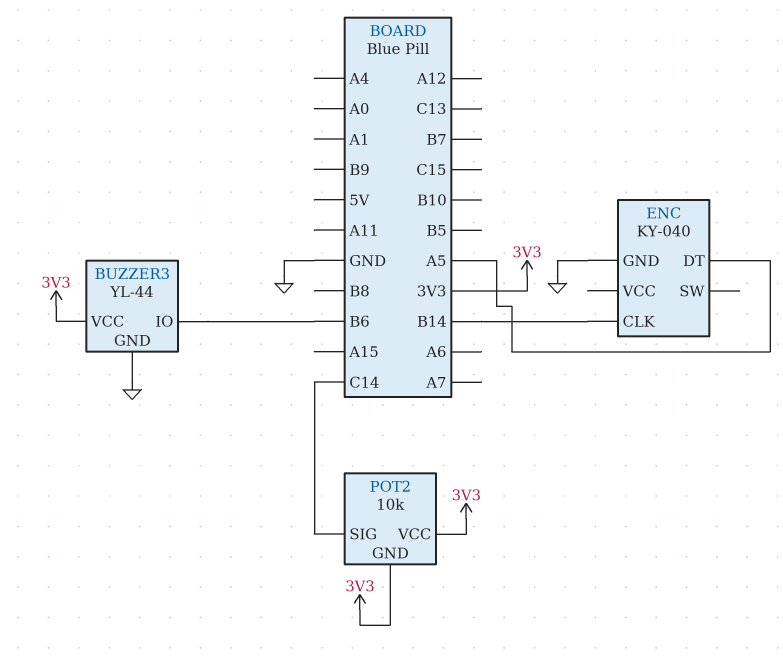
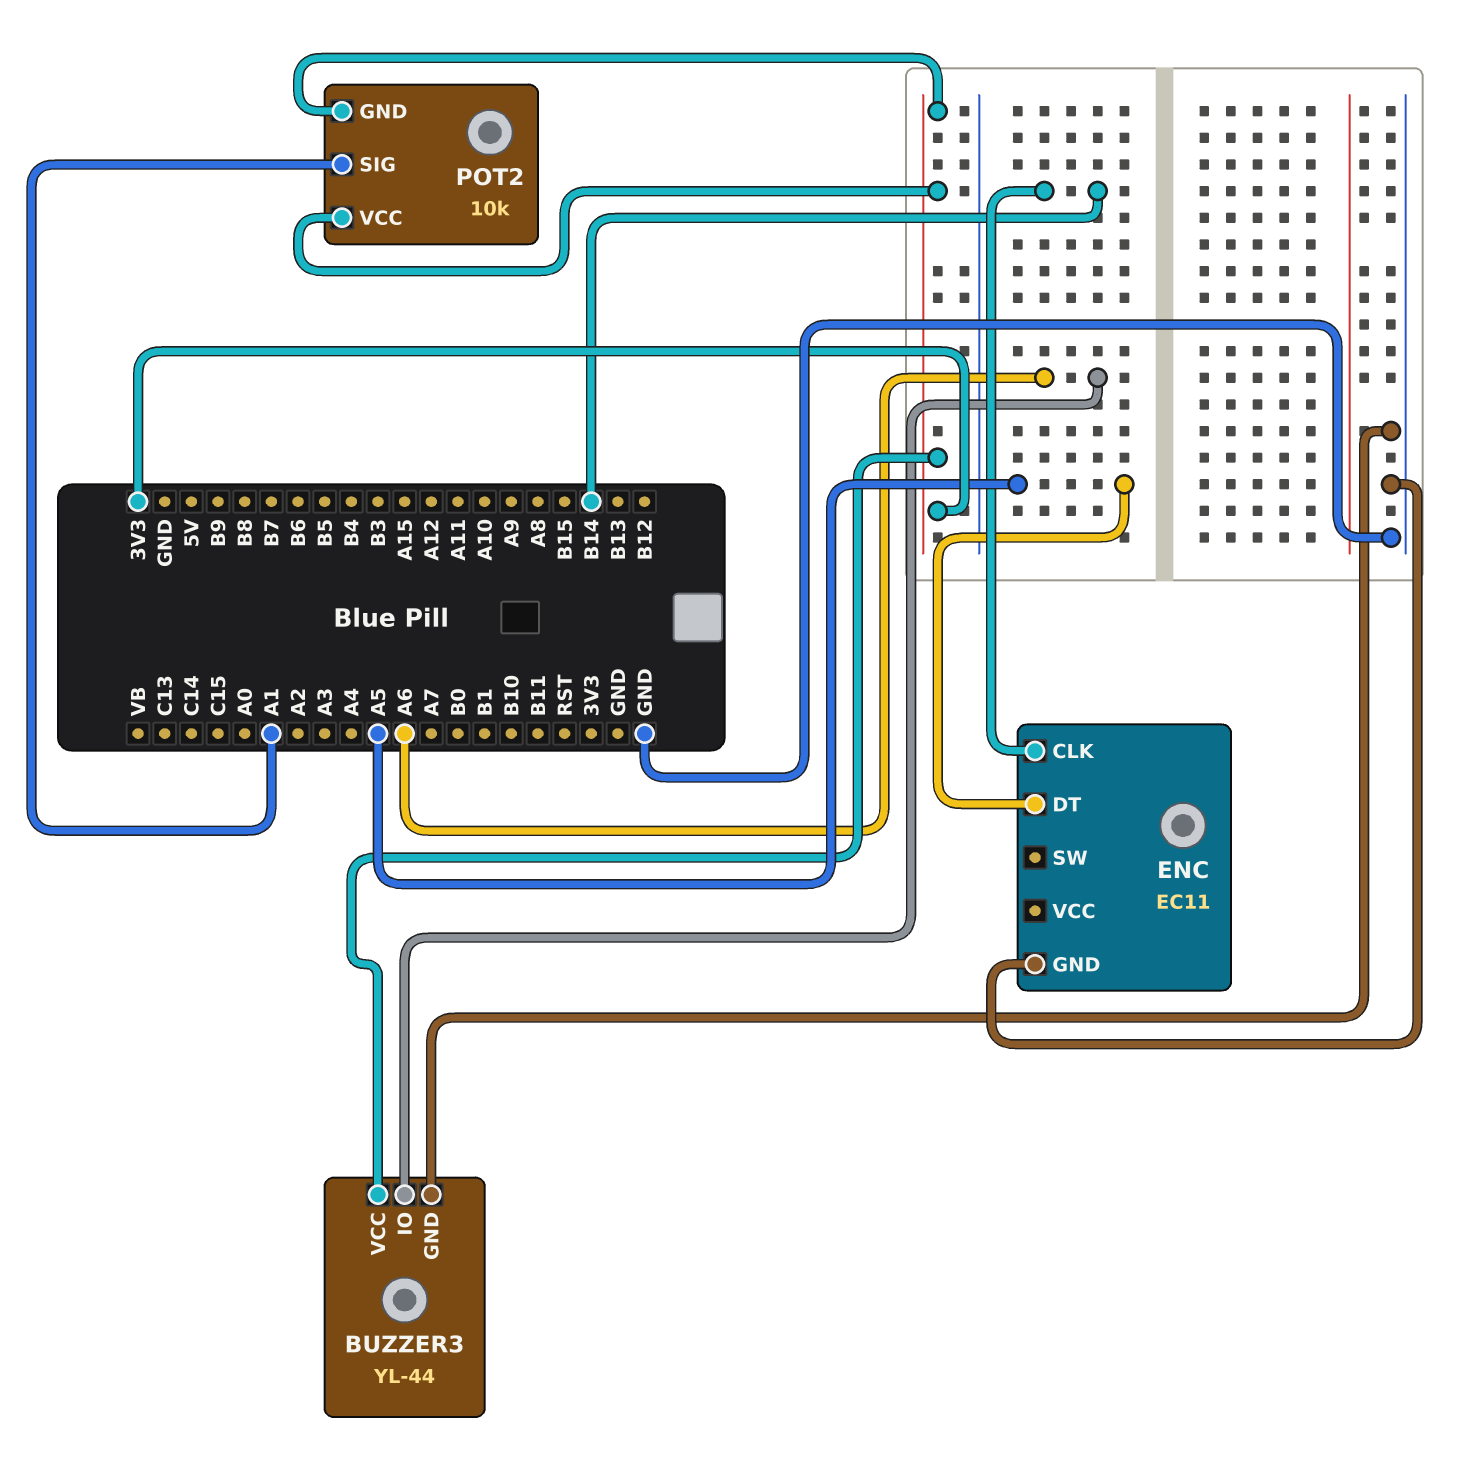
BUZZER3 pin IO: B6 -> A6
ENC: KY-040 -> EC11
POT2 pin SIG: C14 -> A1

